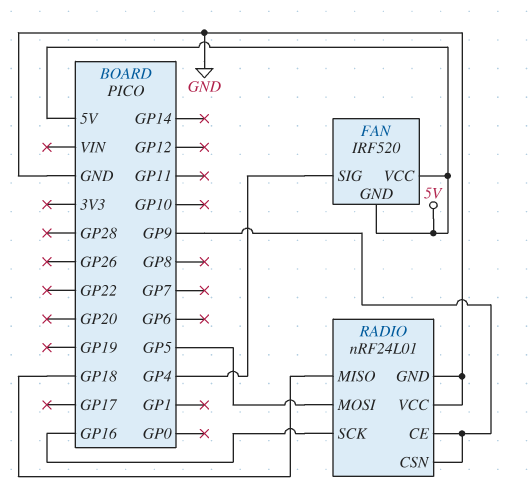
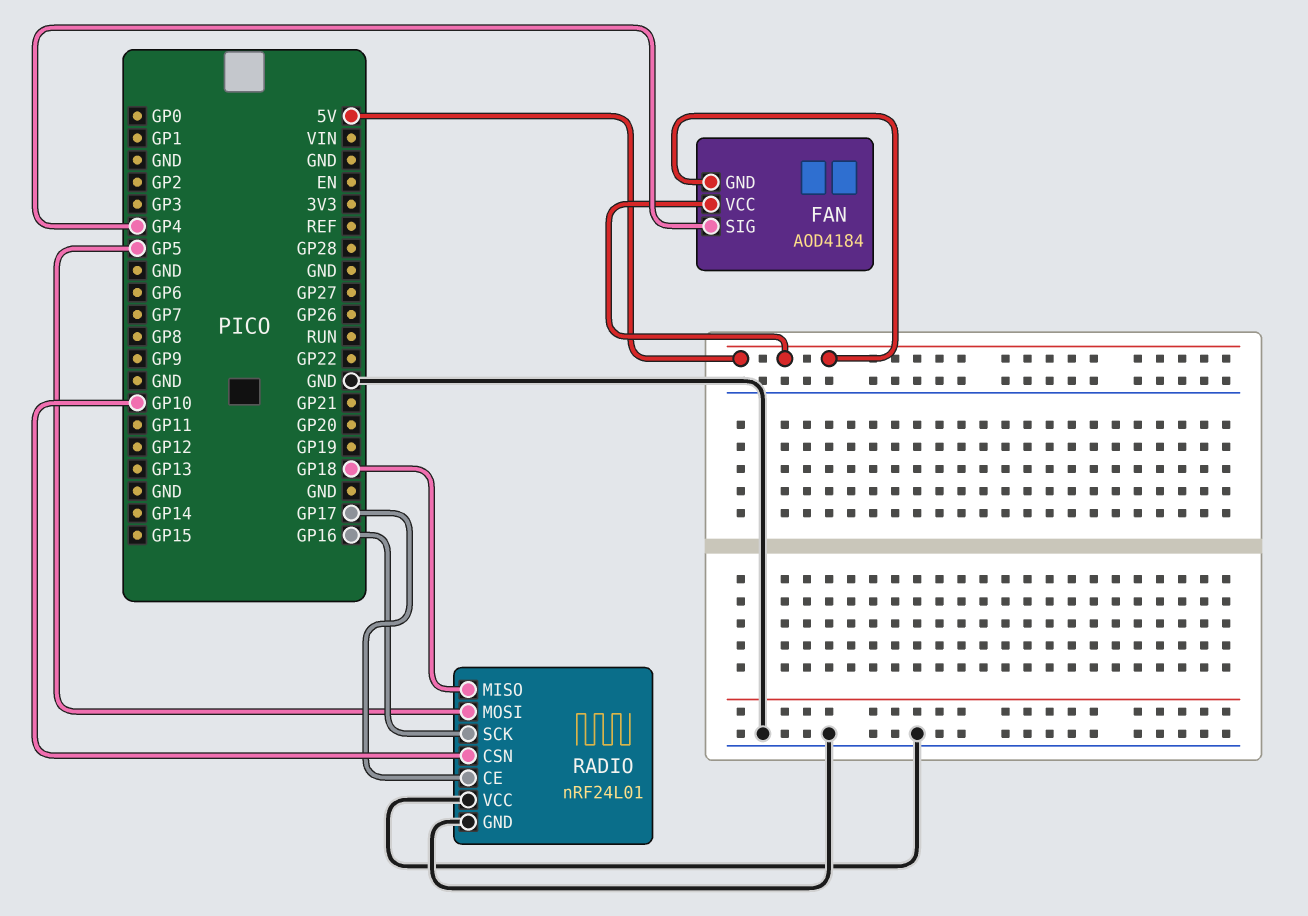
FAN: IRF520 -> AOD4184
RADIO pin CE: GP9 -> GP17
RADIO pin CSN: GP9 -> GP10

